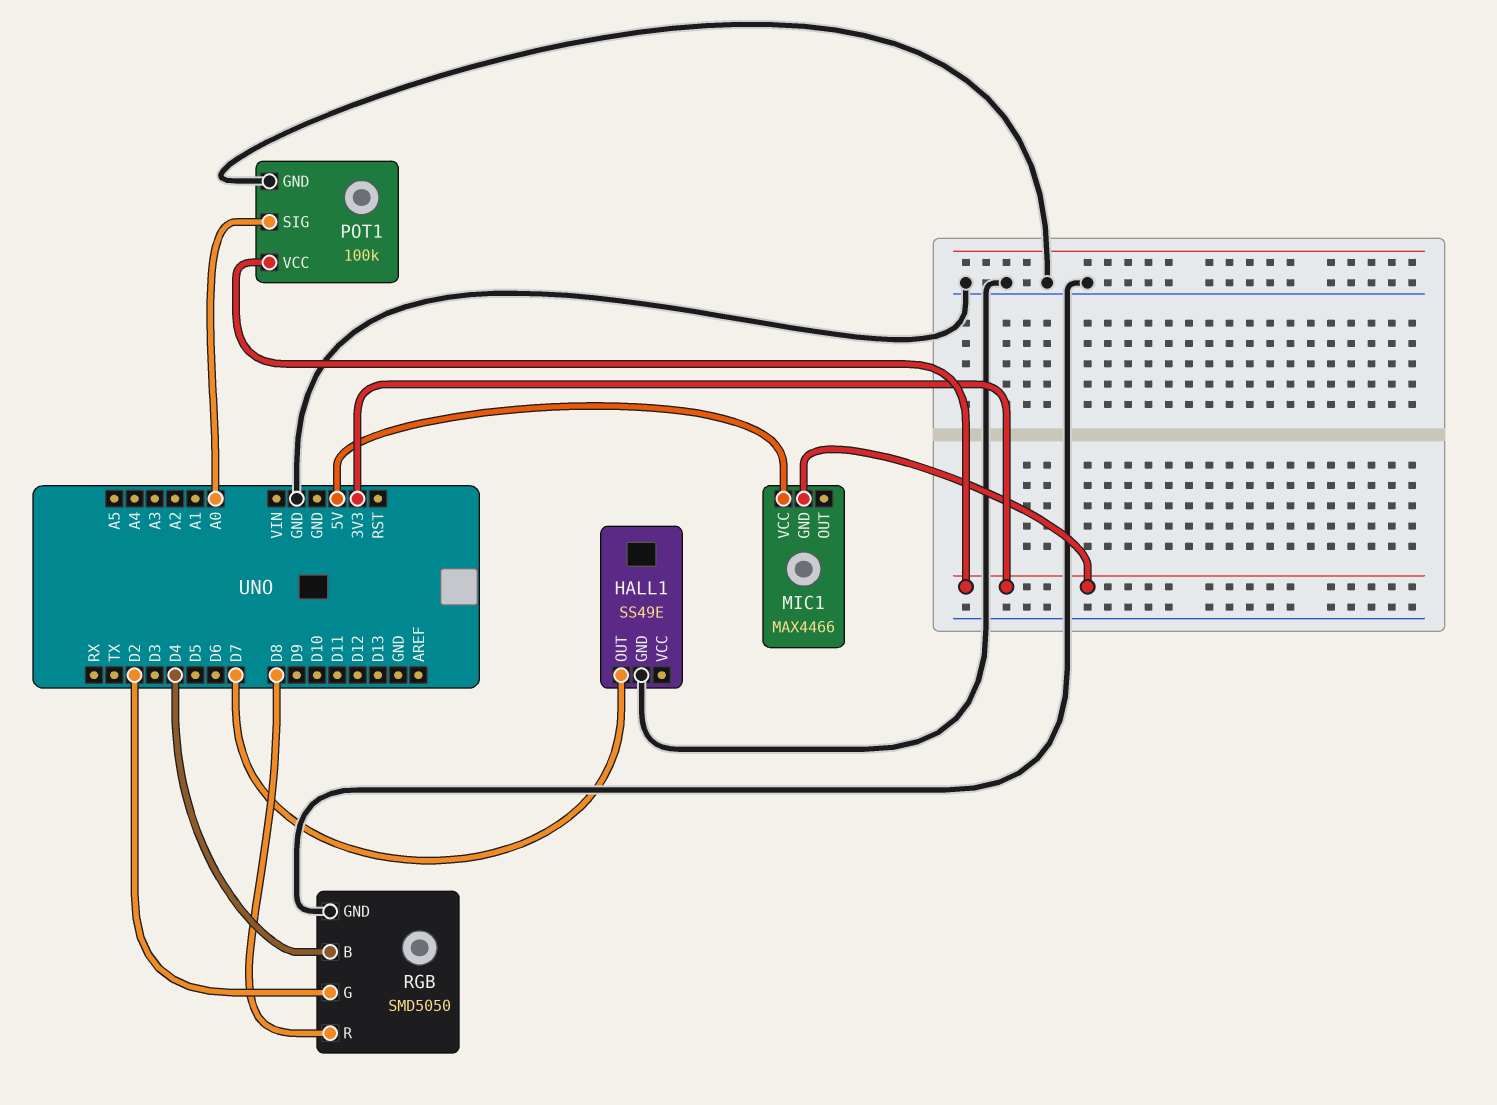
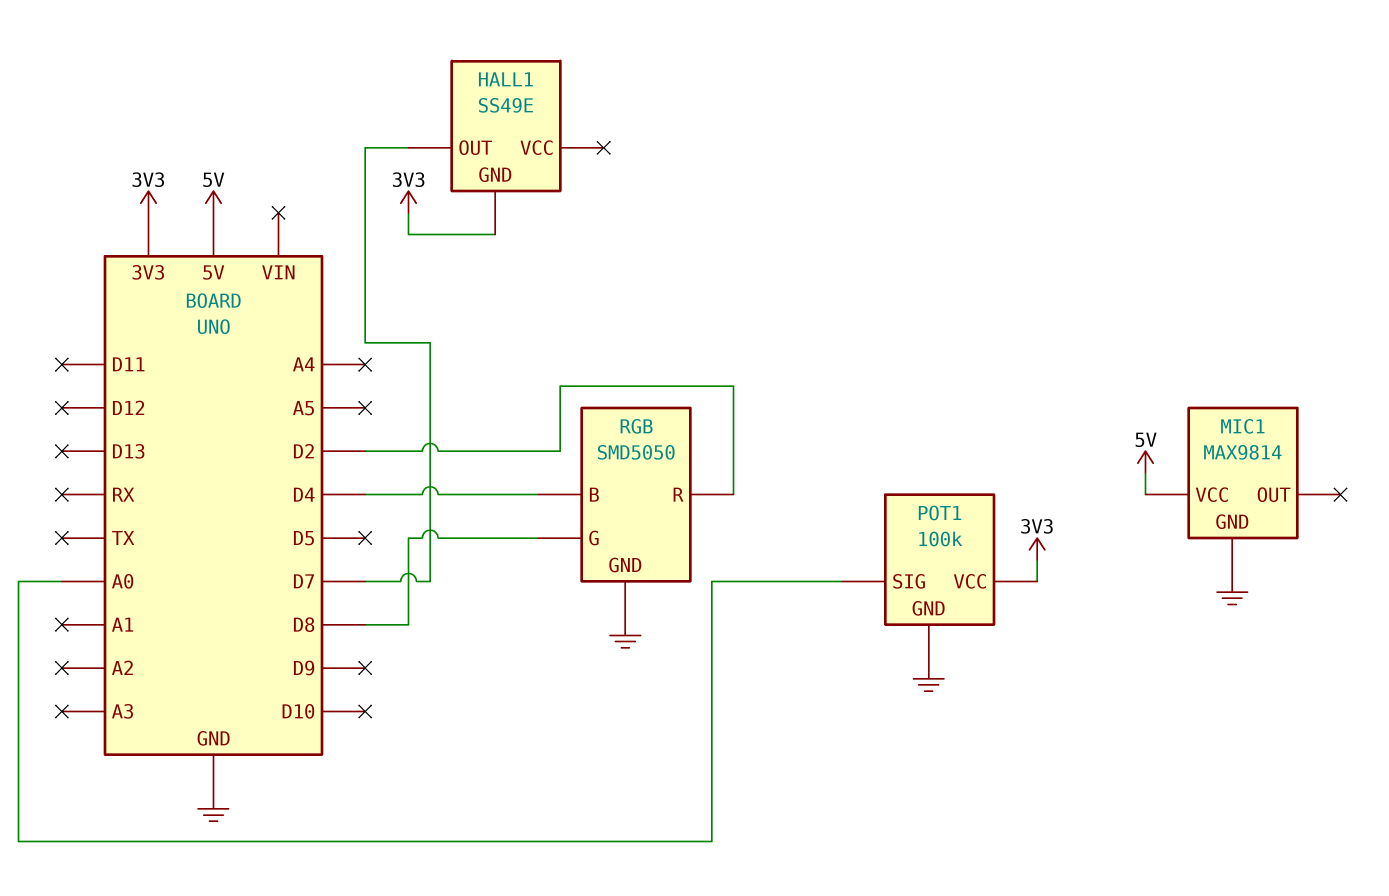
HALL1 pin GND: GND -> 3V3
MIC1: MAX4466 -> MAX9814
MIC1 pin GND: 3V3 -> GND
RGB pin G: D2 -> D8
RGB pin R: D8 -> D2

